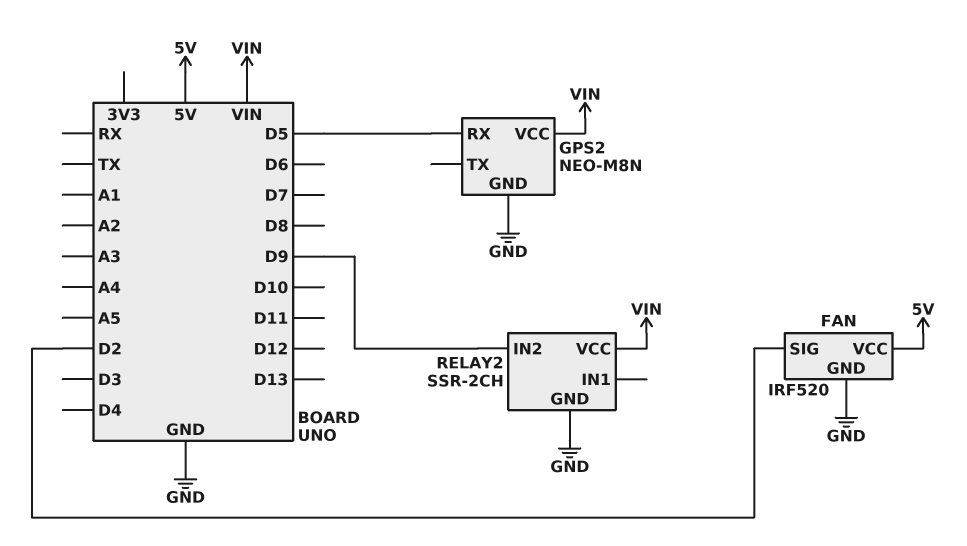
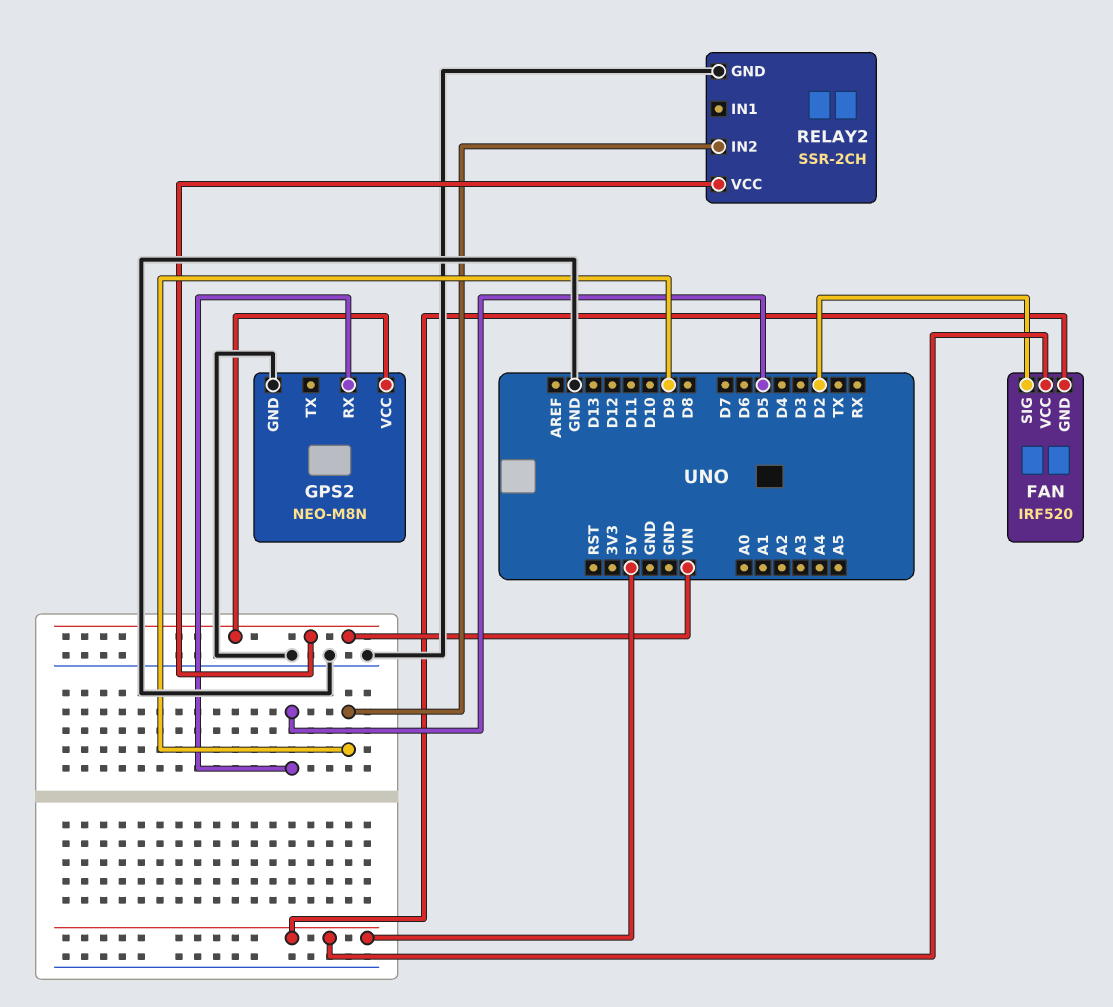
FAN pin GND: GND -> 5V

